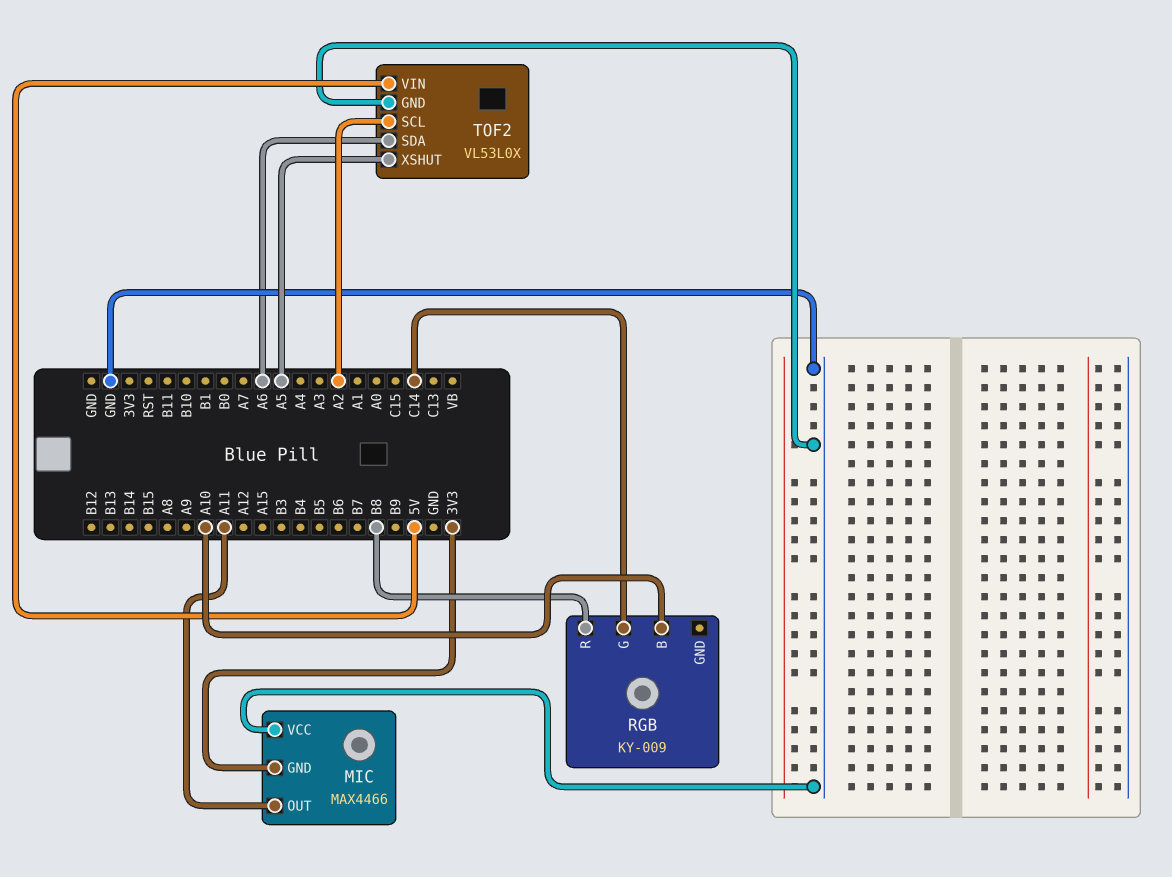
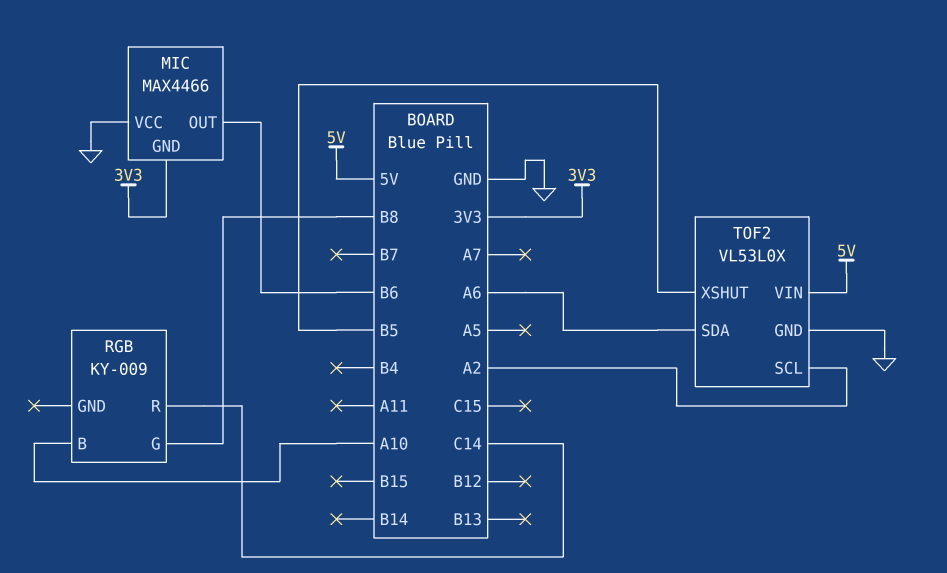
MIC pin OUT: A11 -> B6
RGB pin G: C14 -> B8
RGB pin R: B8 -> C14
TOF2 pin XSHUT: A5 -> B5

